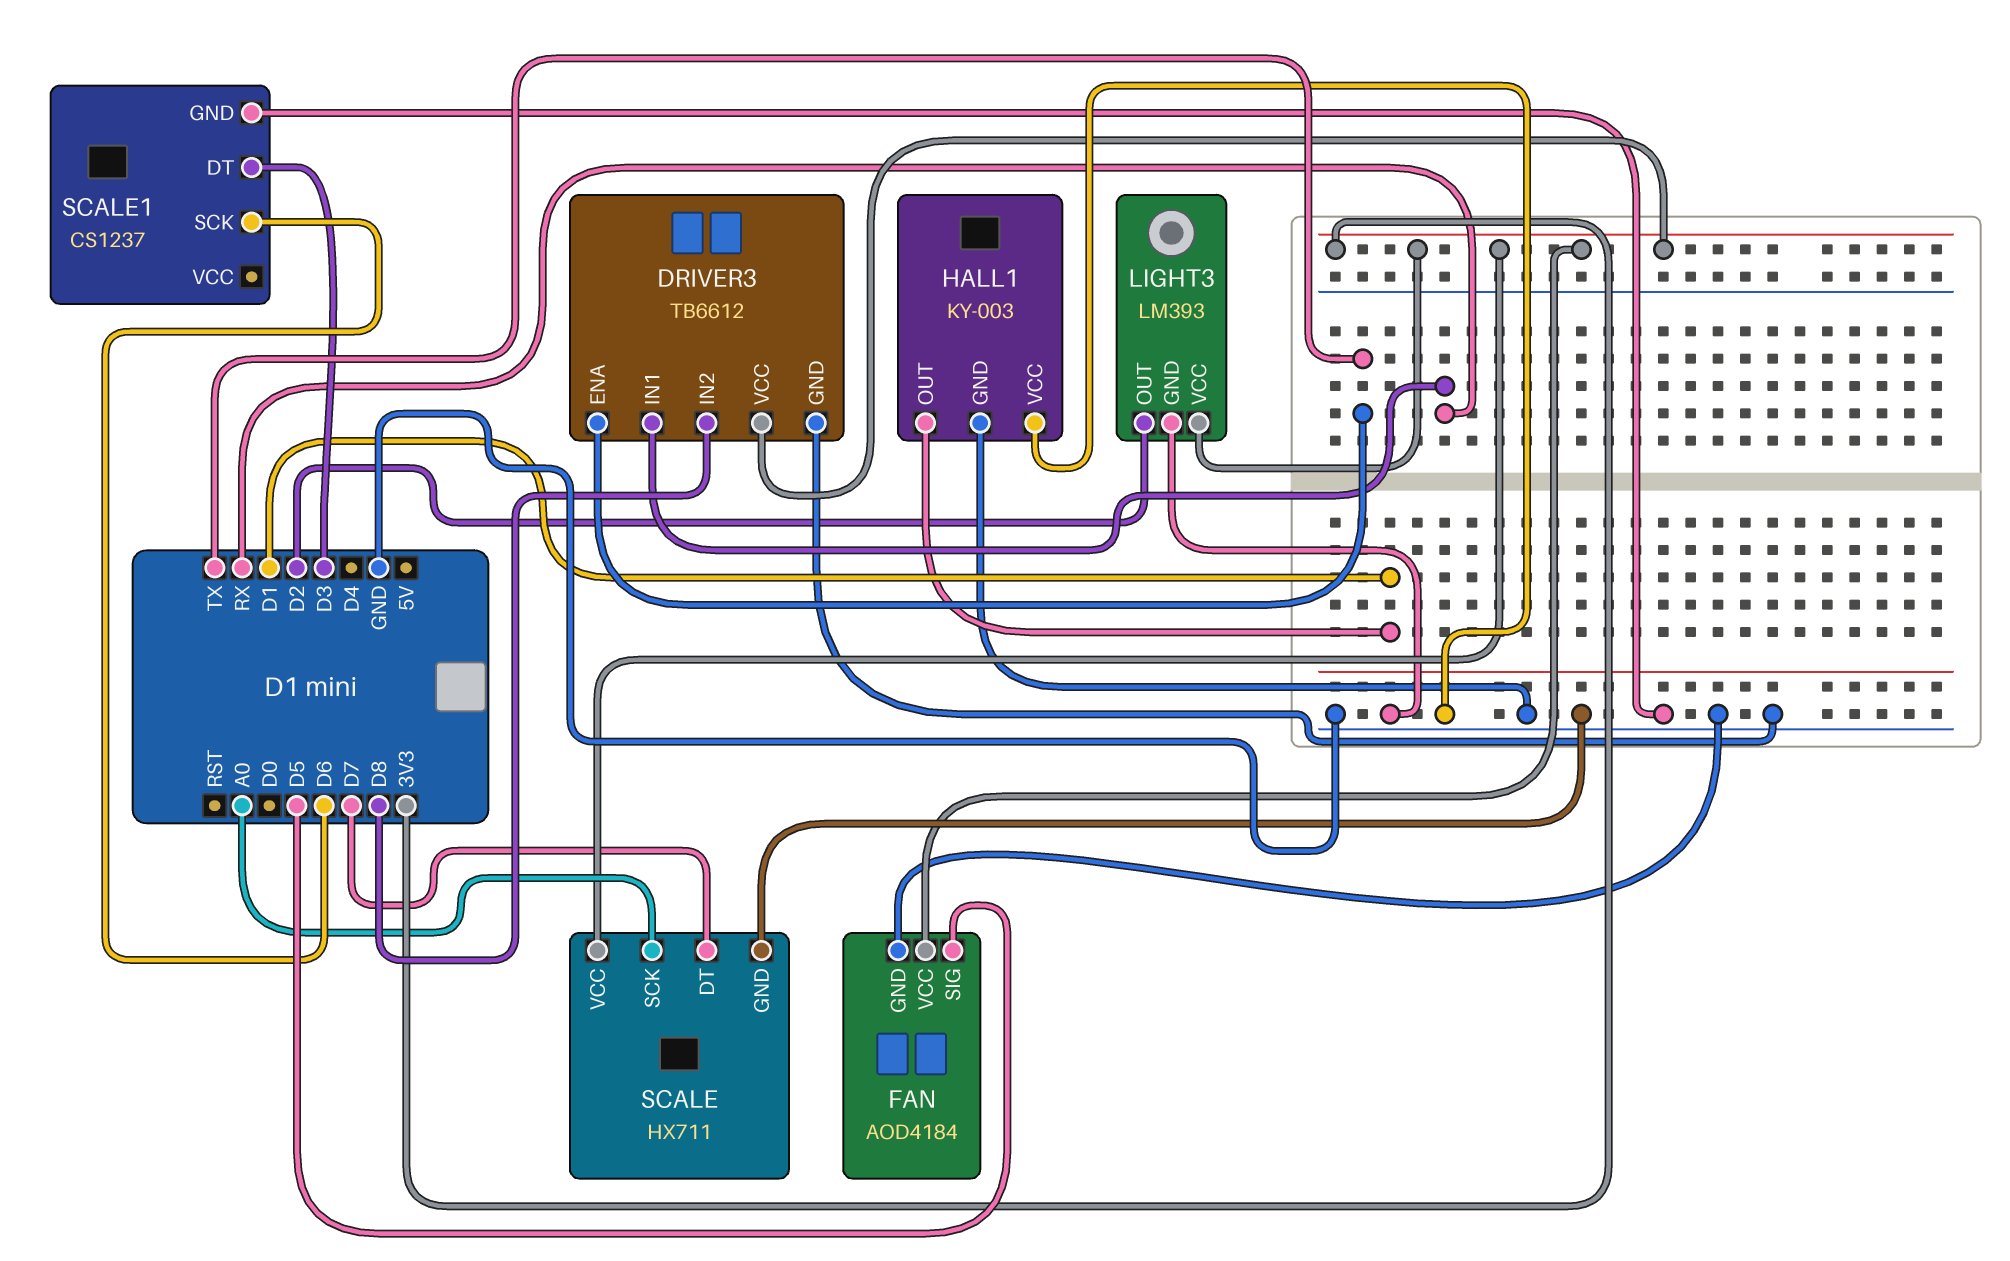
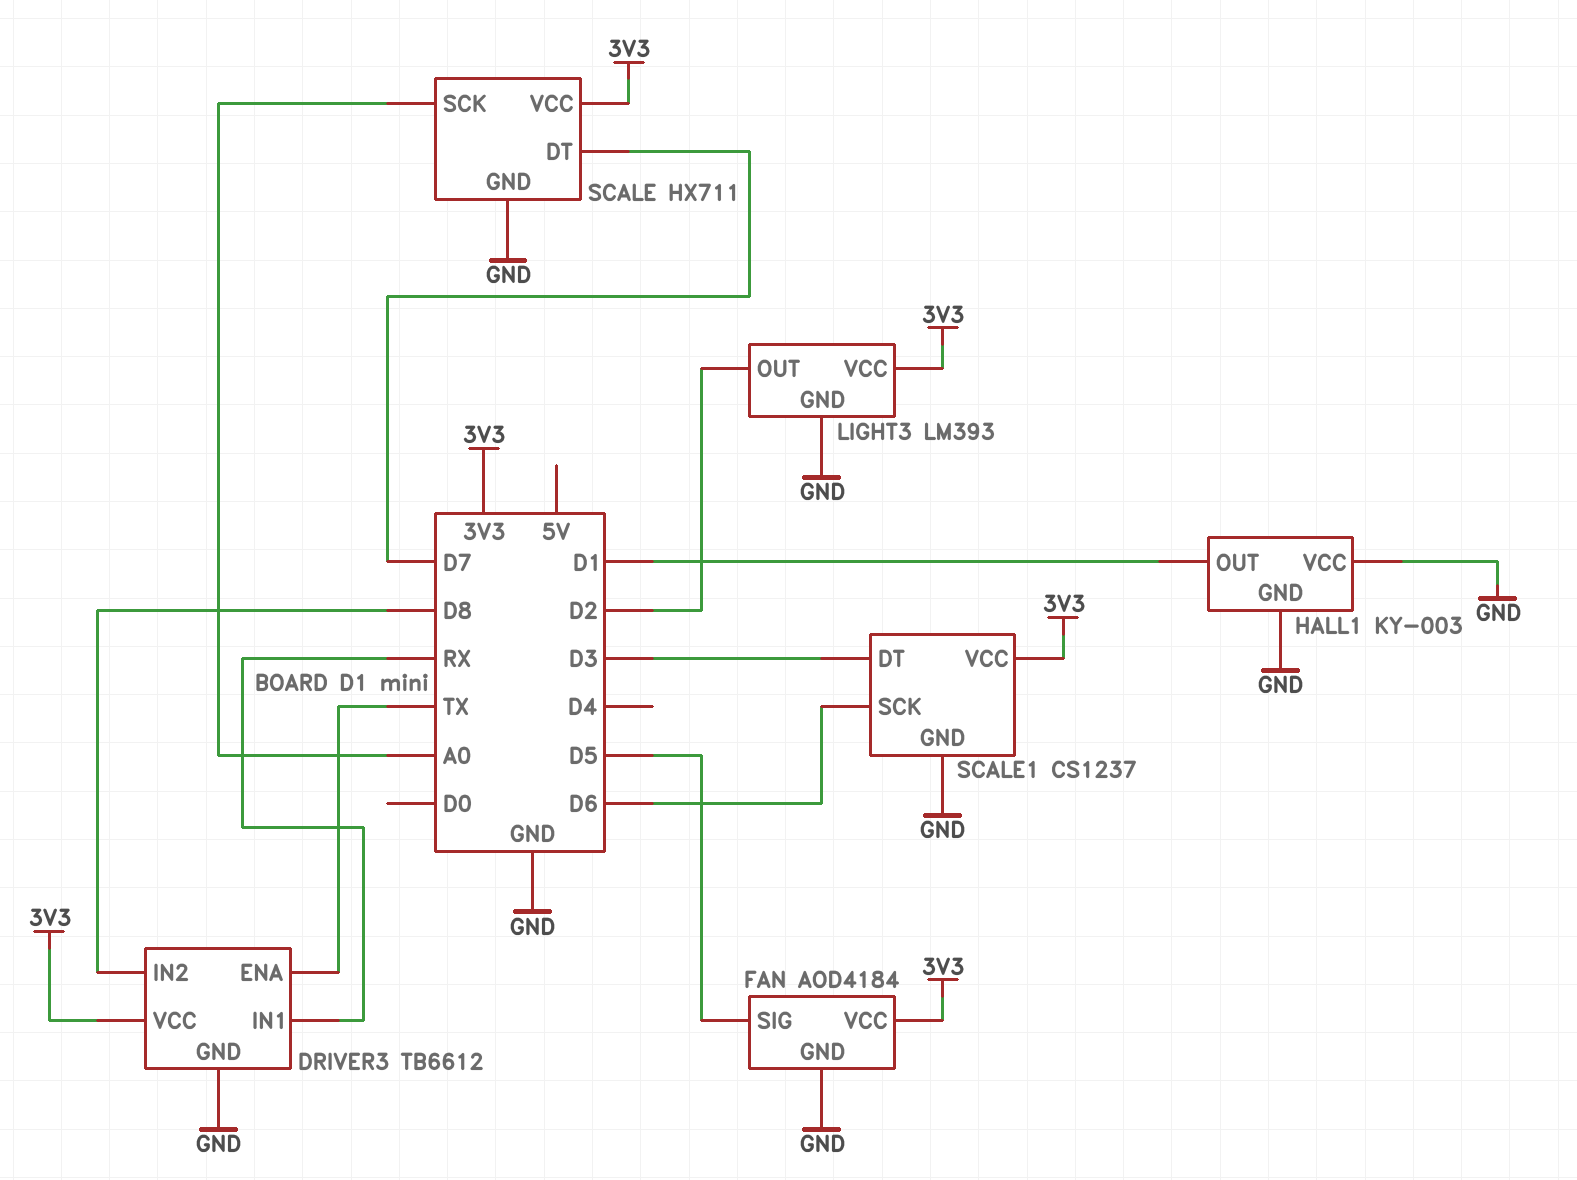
SCALE1 pin VCC: none -> 3V3

